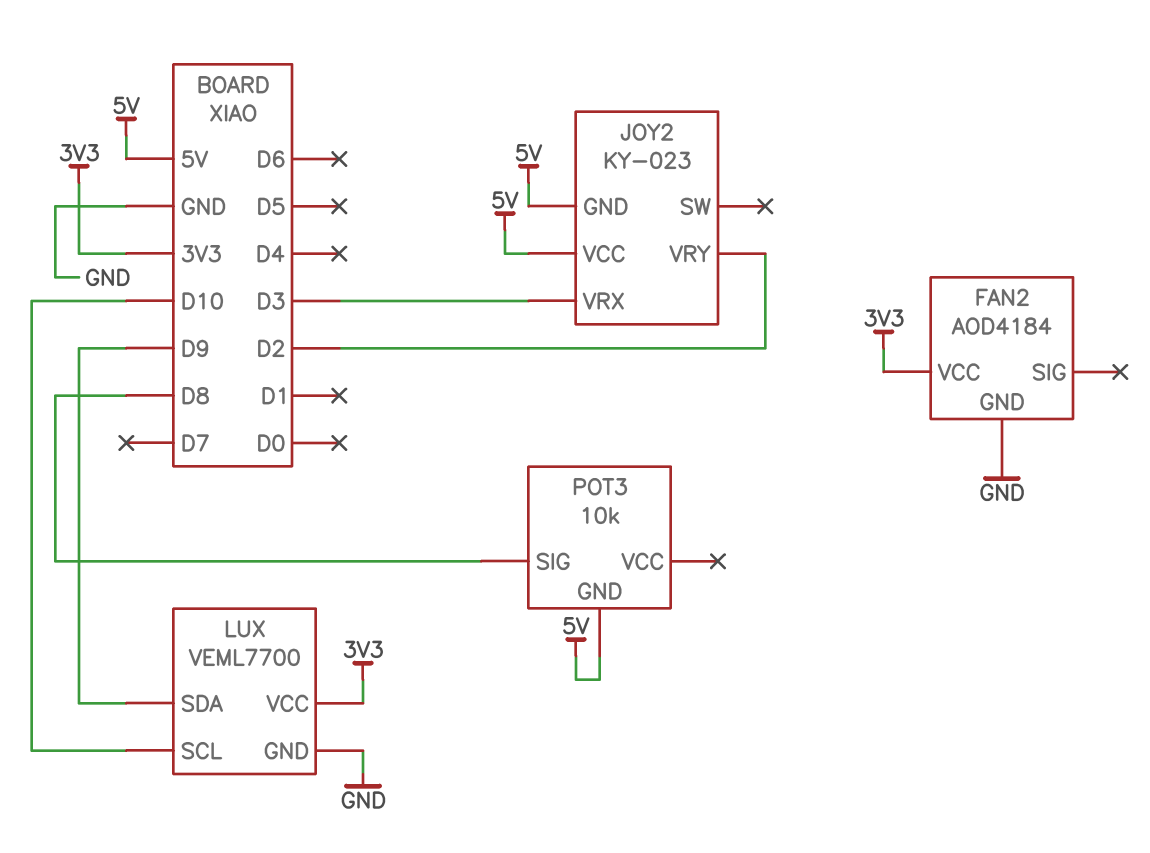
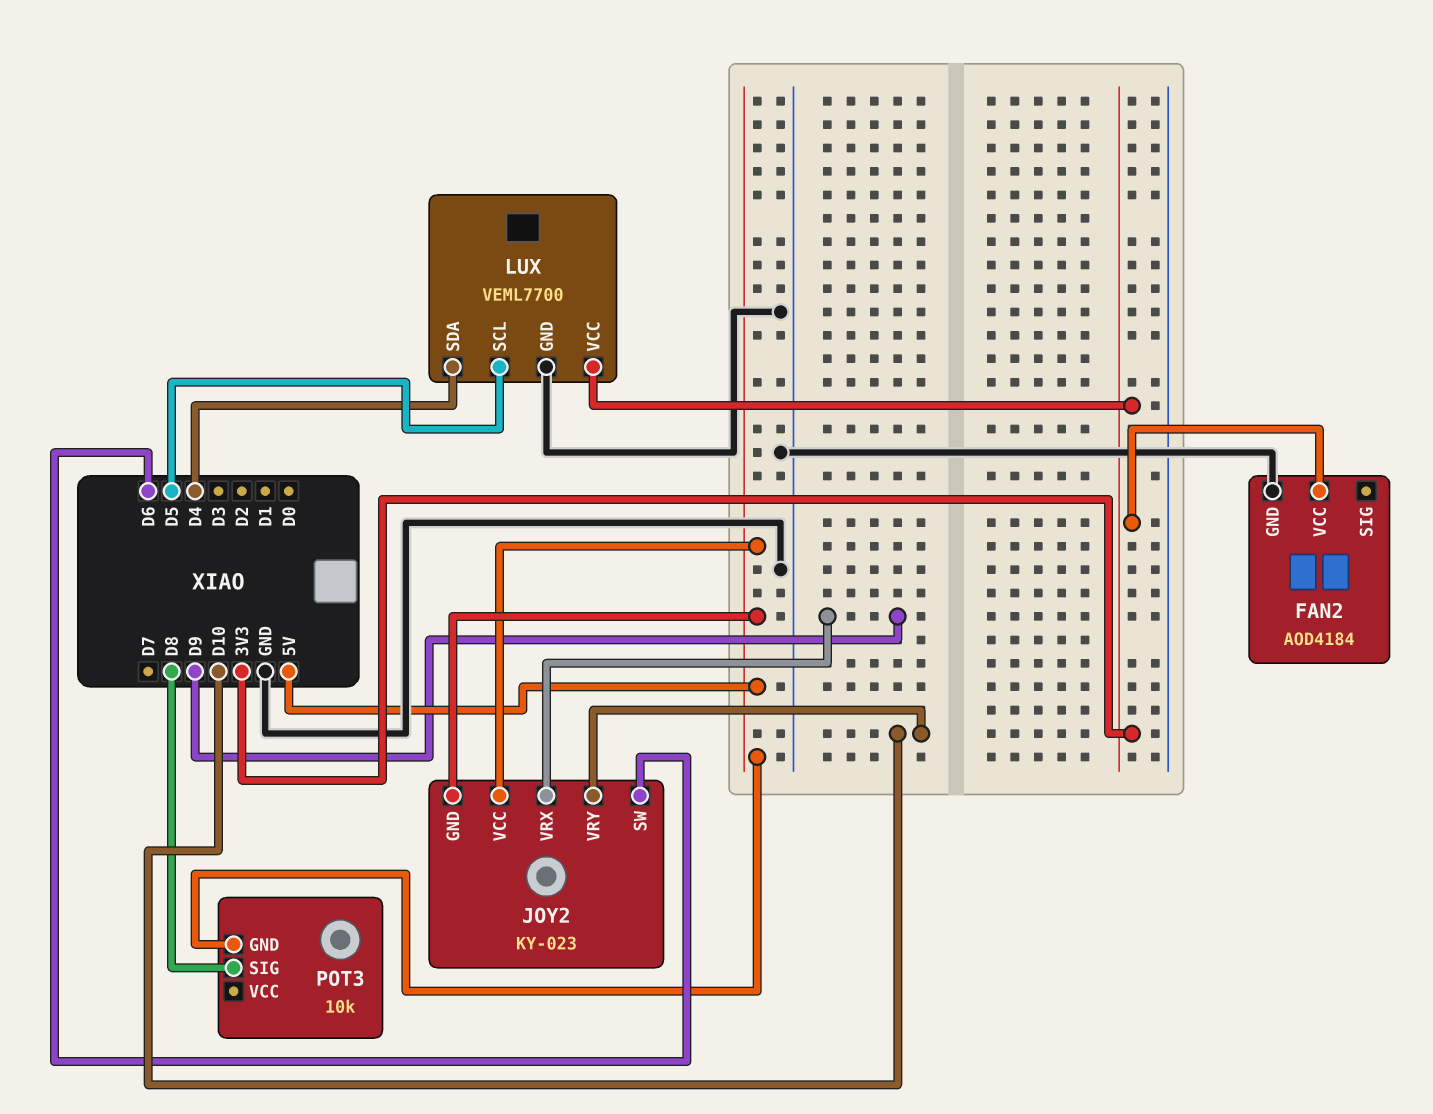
JOY2 pin SW: none -> D6
JOY2 pin VRX: D3 -> D9
JOY2 pin VRY: D2 -> D10
LUX pin SCL: D10 -> D5
LUX pin SDA: D9 -> D4

